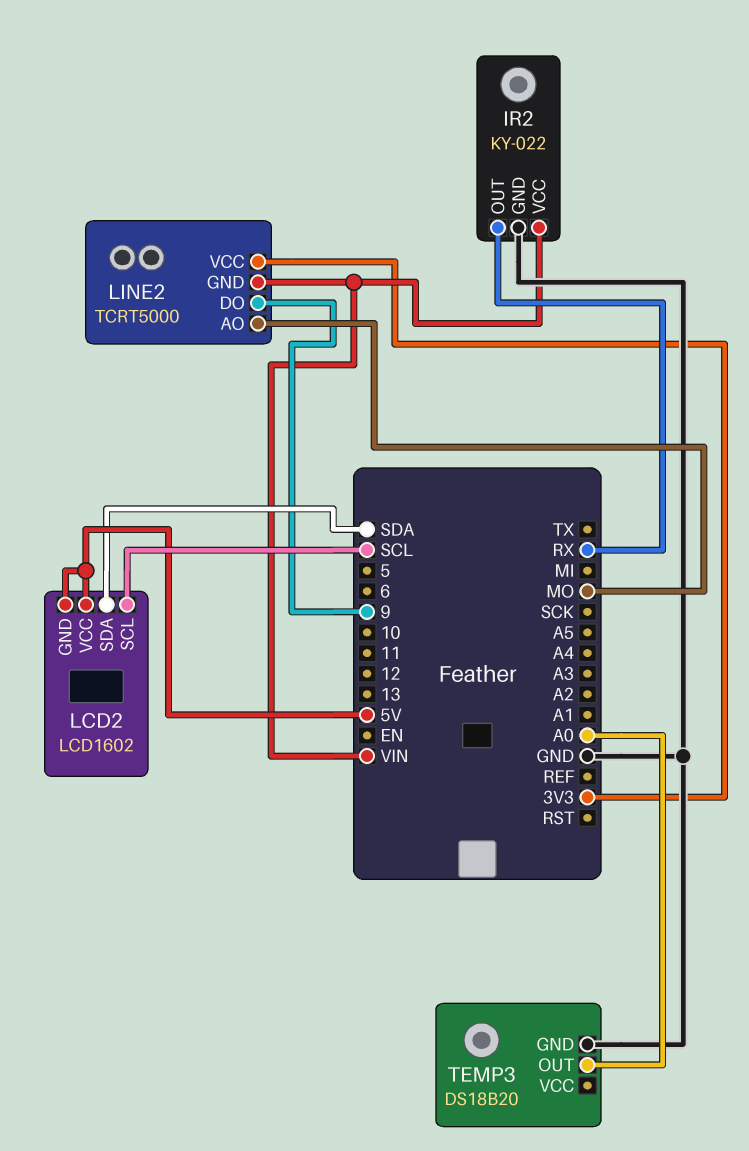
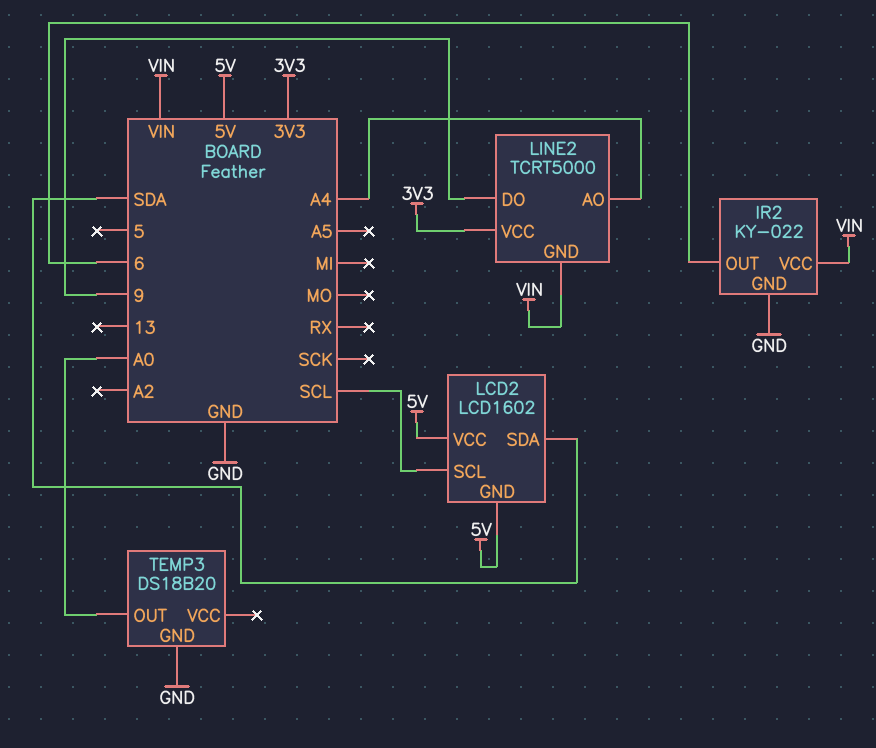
IR2 pin OUT: RX -> 6
LINE2 pin AO: MO -> A4

